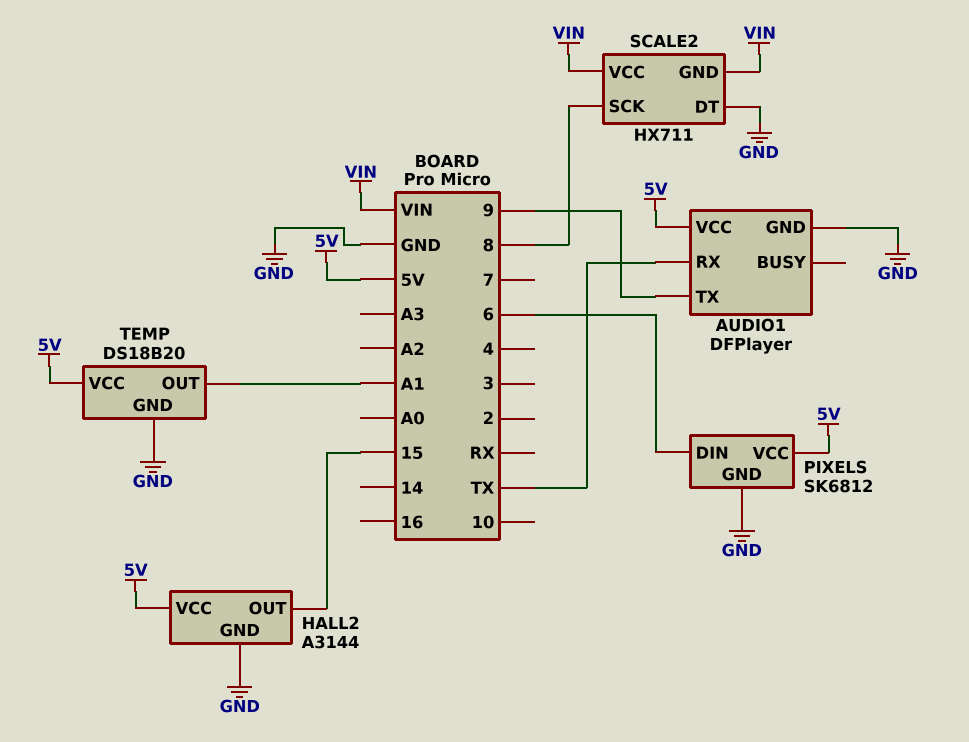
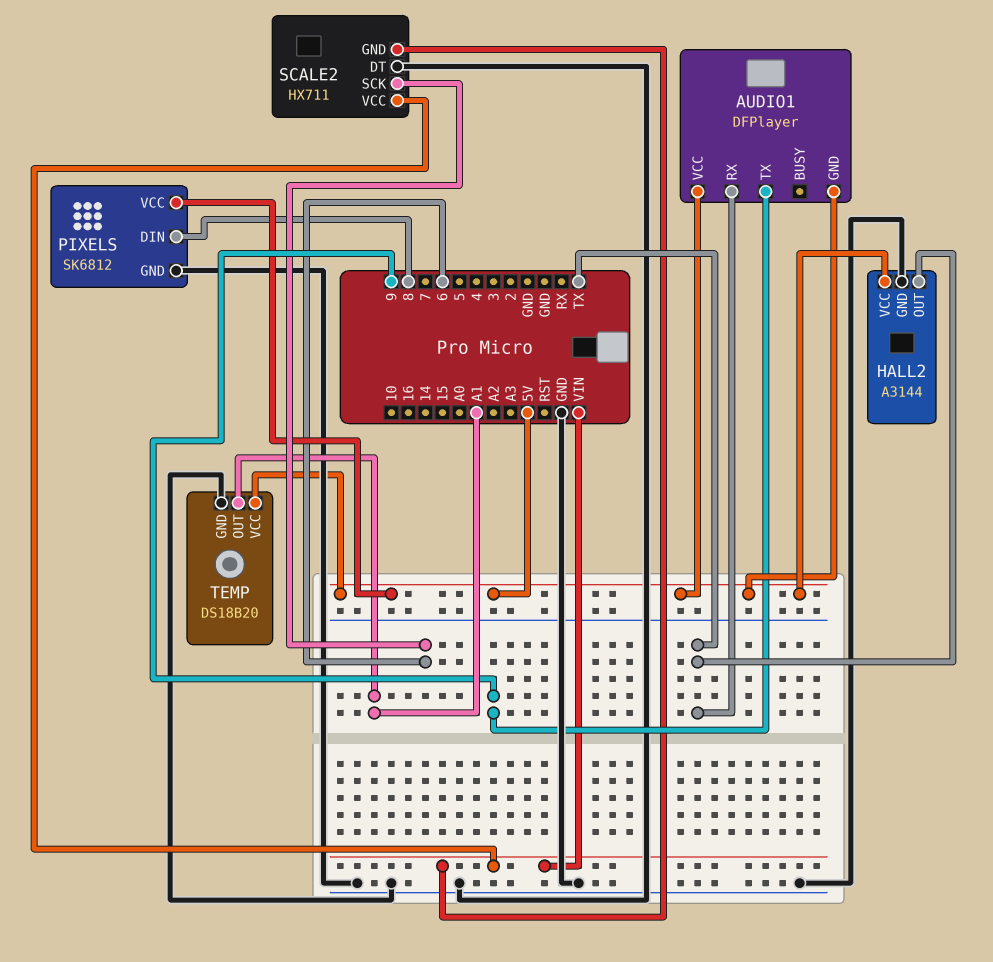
AUDIO1 pin GND: GND -> 5V
HALL2 pin OUT: 15 -> TX
PIXELS pin DIN: 6 -> 8
SCALE2 pin SCK: 8 -> 6

